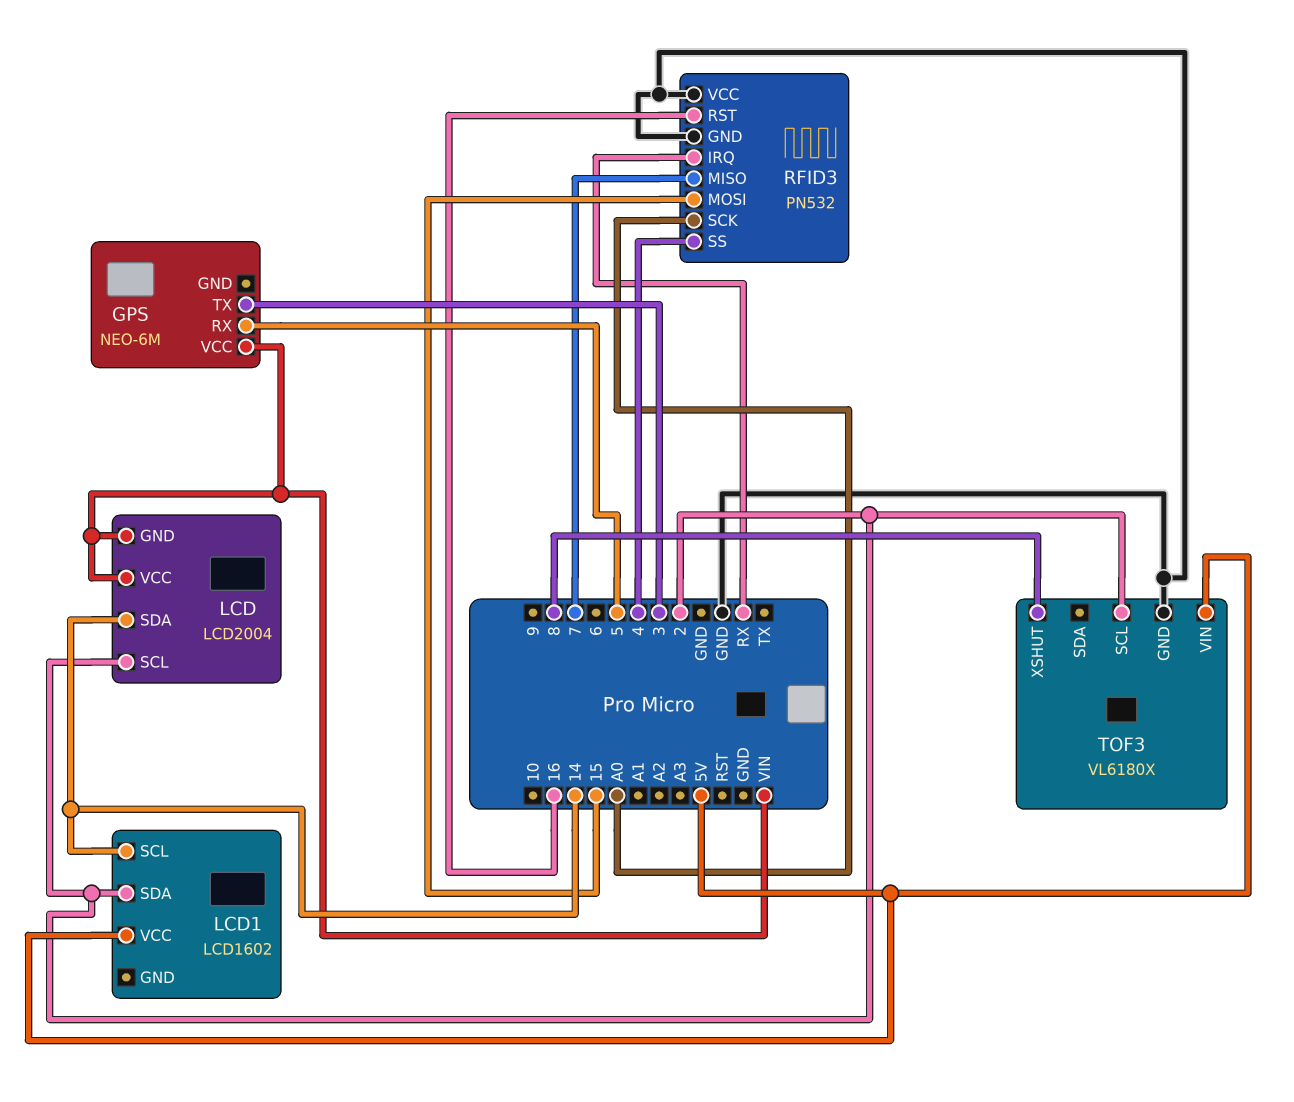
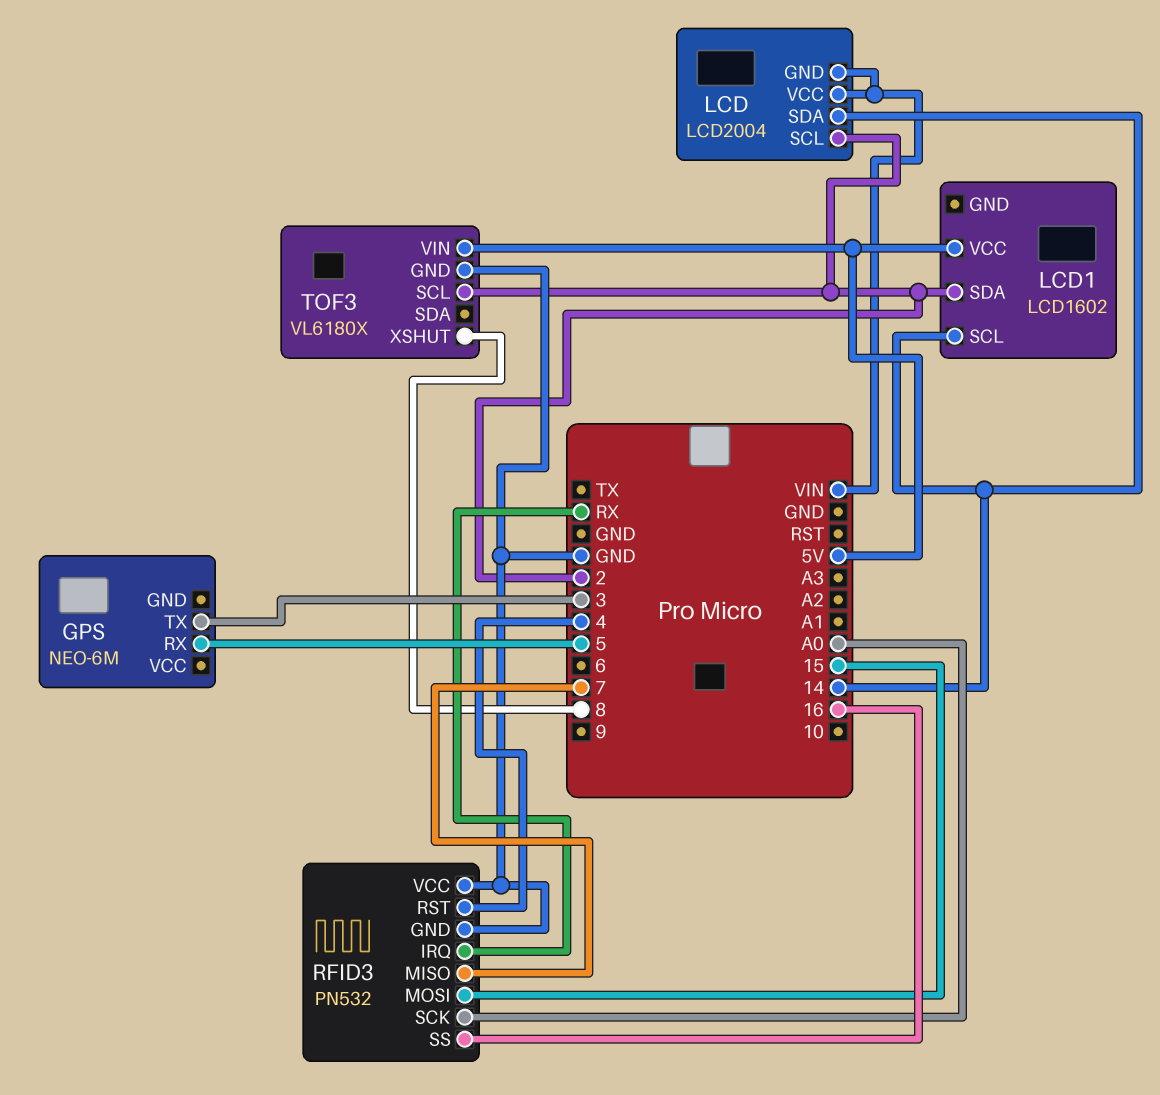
GPS pin VCC: VIN -> none
RFID3 pin RST: 16 -> 4
RFID3 pin SS: 4 -> 16

